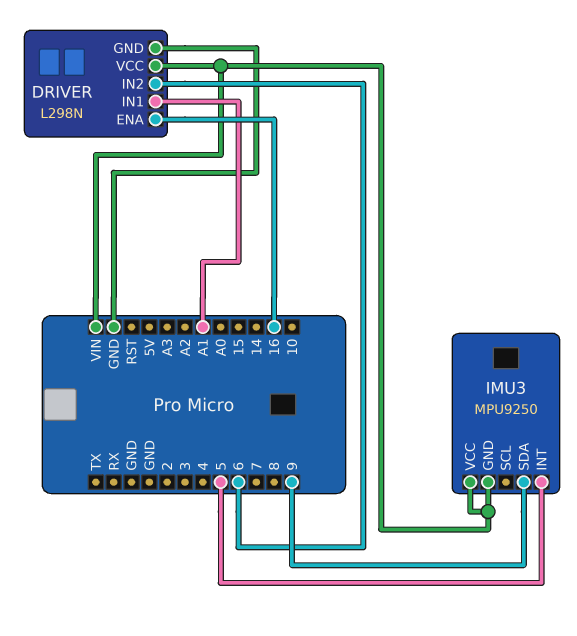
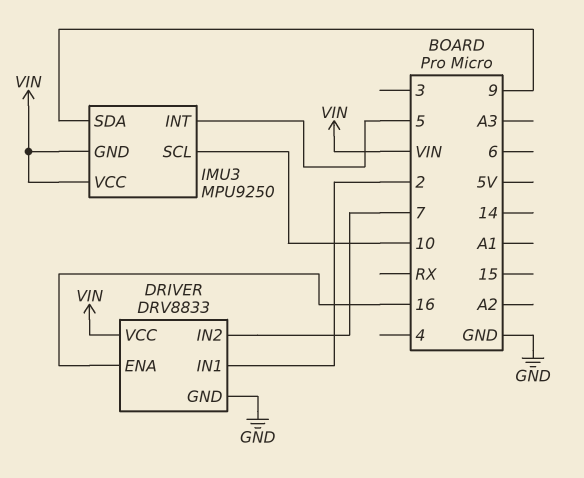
DRIVER: L298N -> DRV8833
DRIVER pin IN1: A1 -> 2
DRIVER pin IN2: 6 -> 7
IMU3 pin SCL: none -> 10

